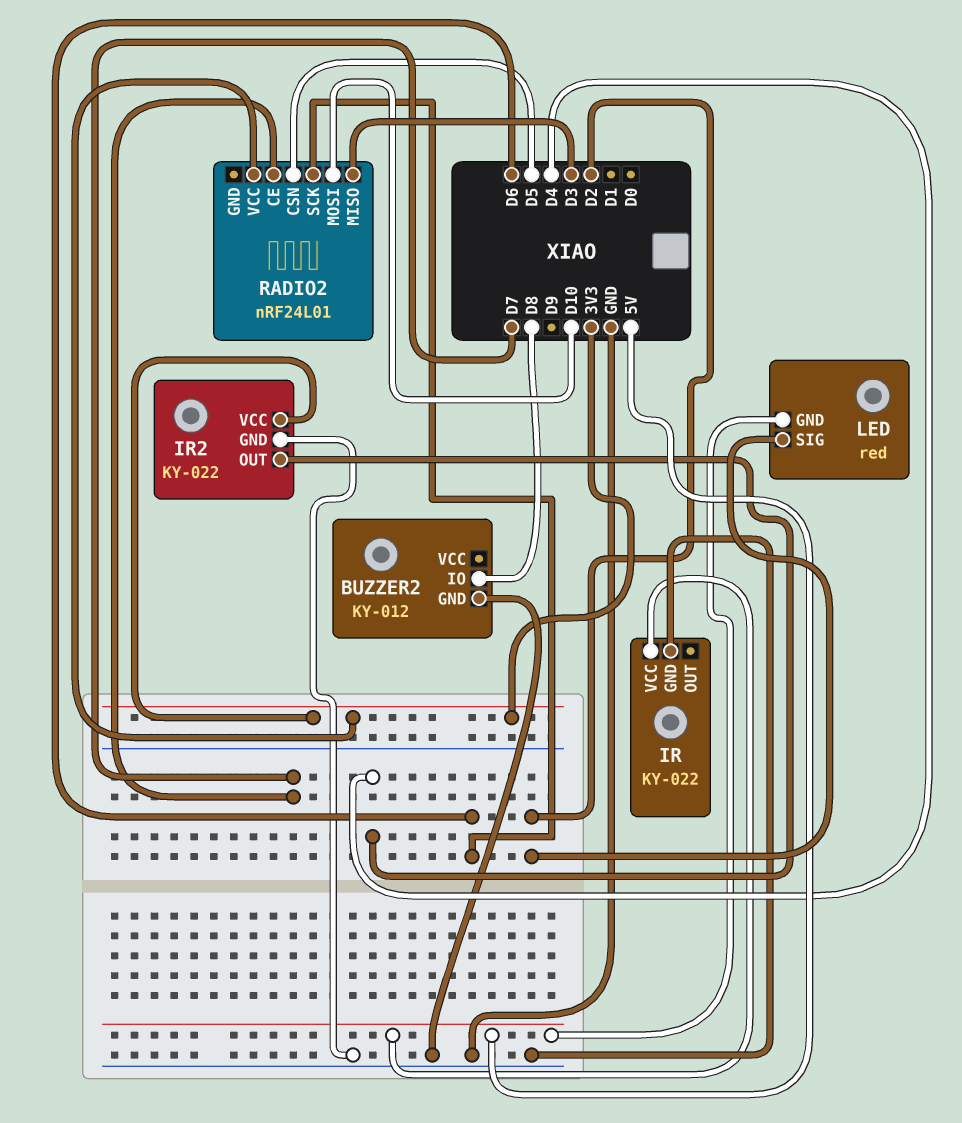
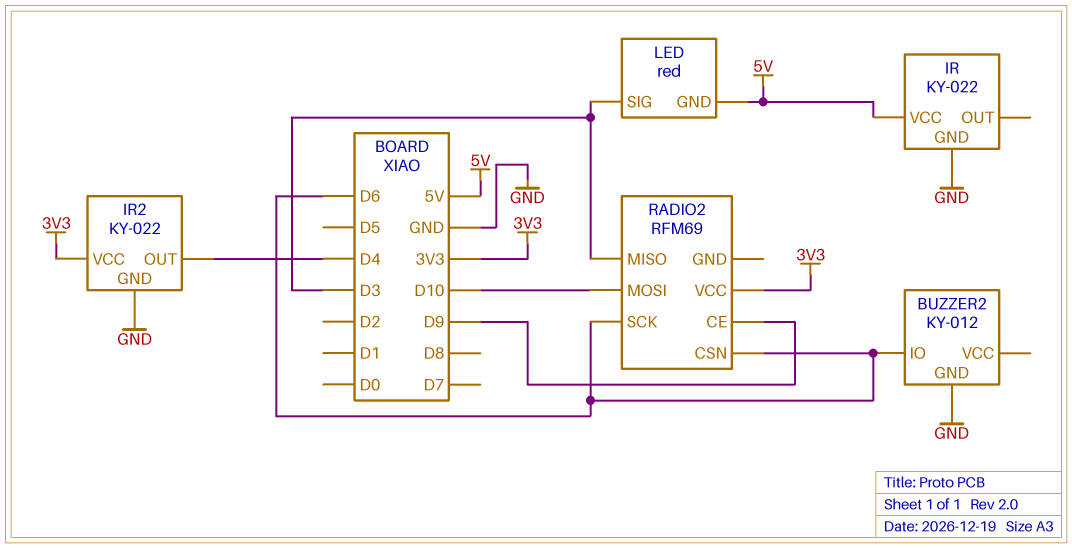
BUZZER2 pin IO: D8 -> D6
LED pin SIG: D2 -> D3
RADIO2: nRF24L01 -> RFM69
RADIO2 pin CE: D7 -> D9
RADIO2 pin CSN: D5 -> D6

